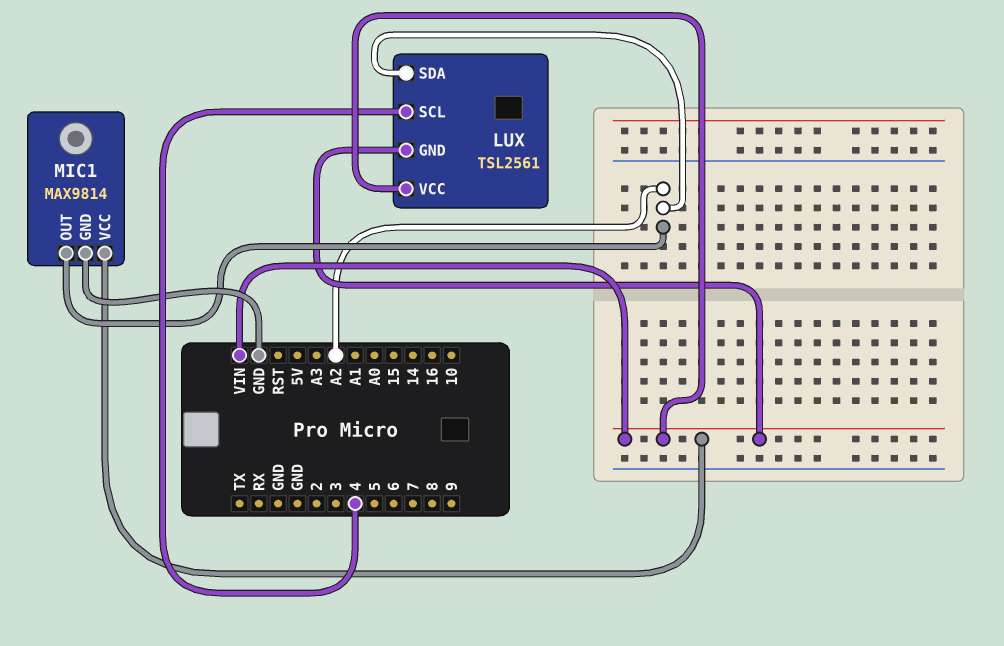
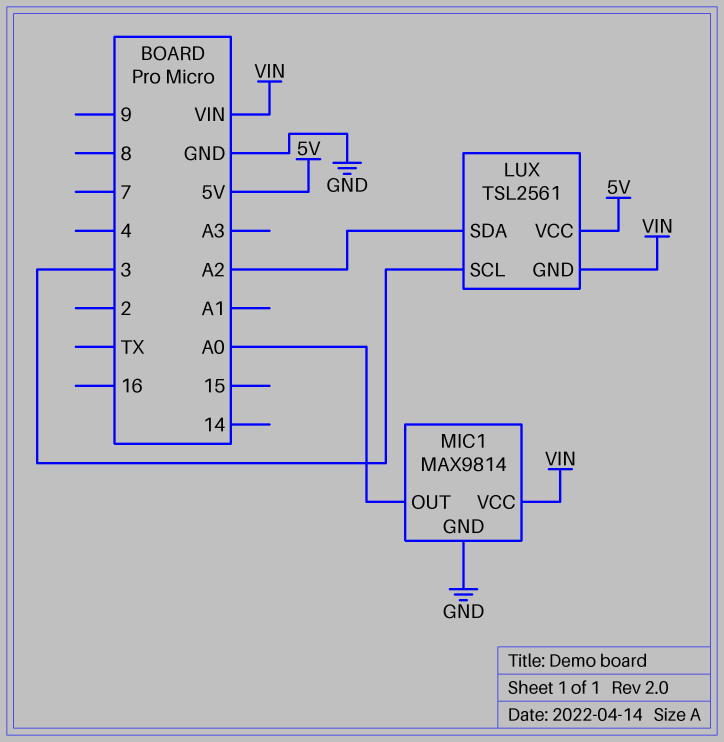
LUX pin SCL: 4 -> 3
LUX pin VCC: VIN -> 5V
MIC1 pin OUT: A2 -> A0

